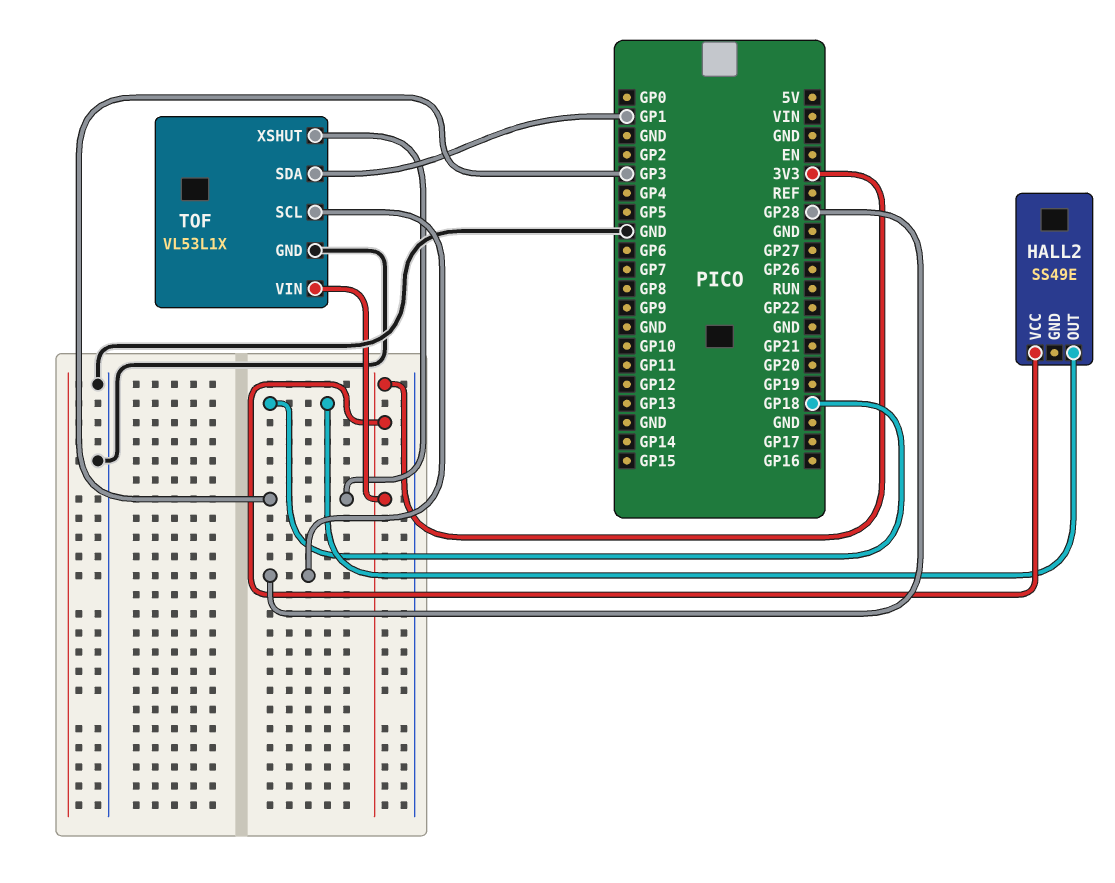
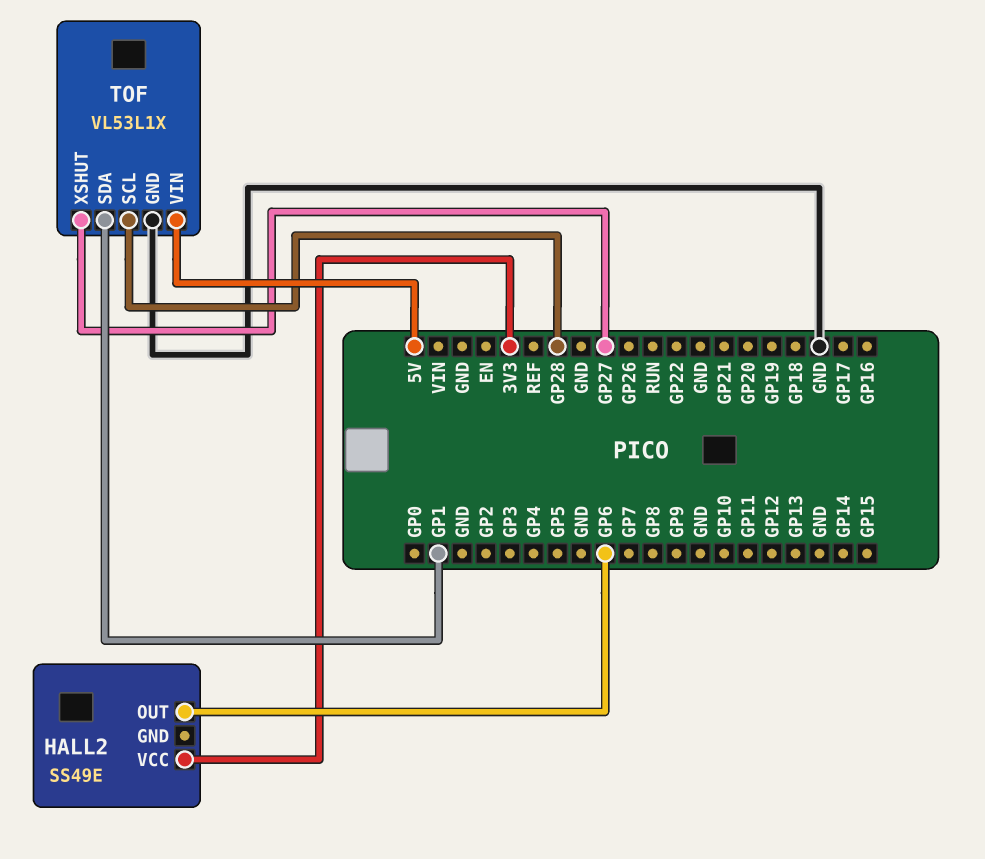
HALL2 pin OUT: GP18 -> GP6
TOF pin VIN: 3V3 -> 5V
TOF pin XSHUT: GP3 -> GP27

